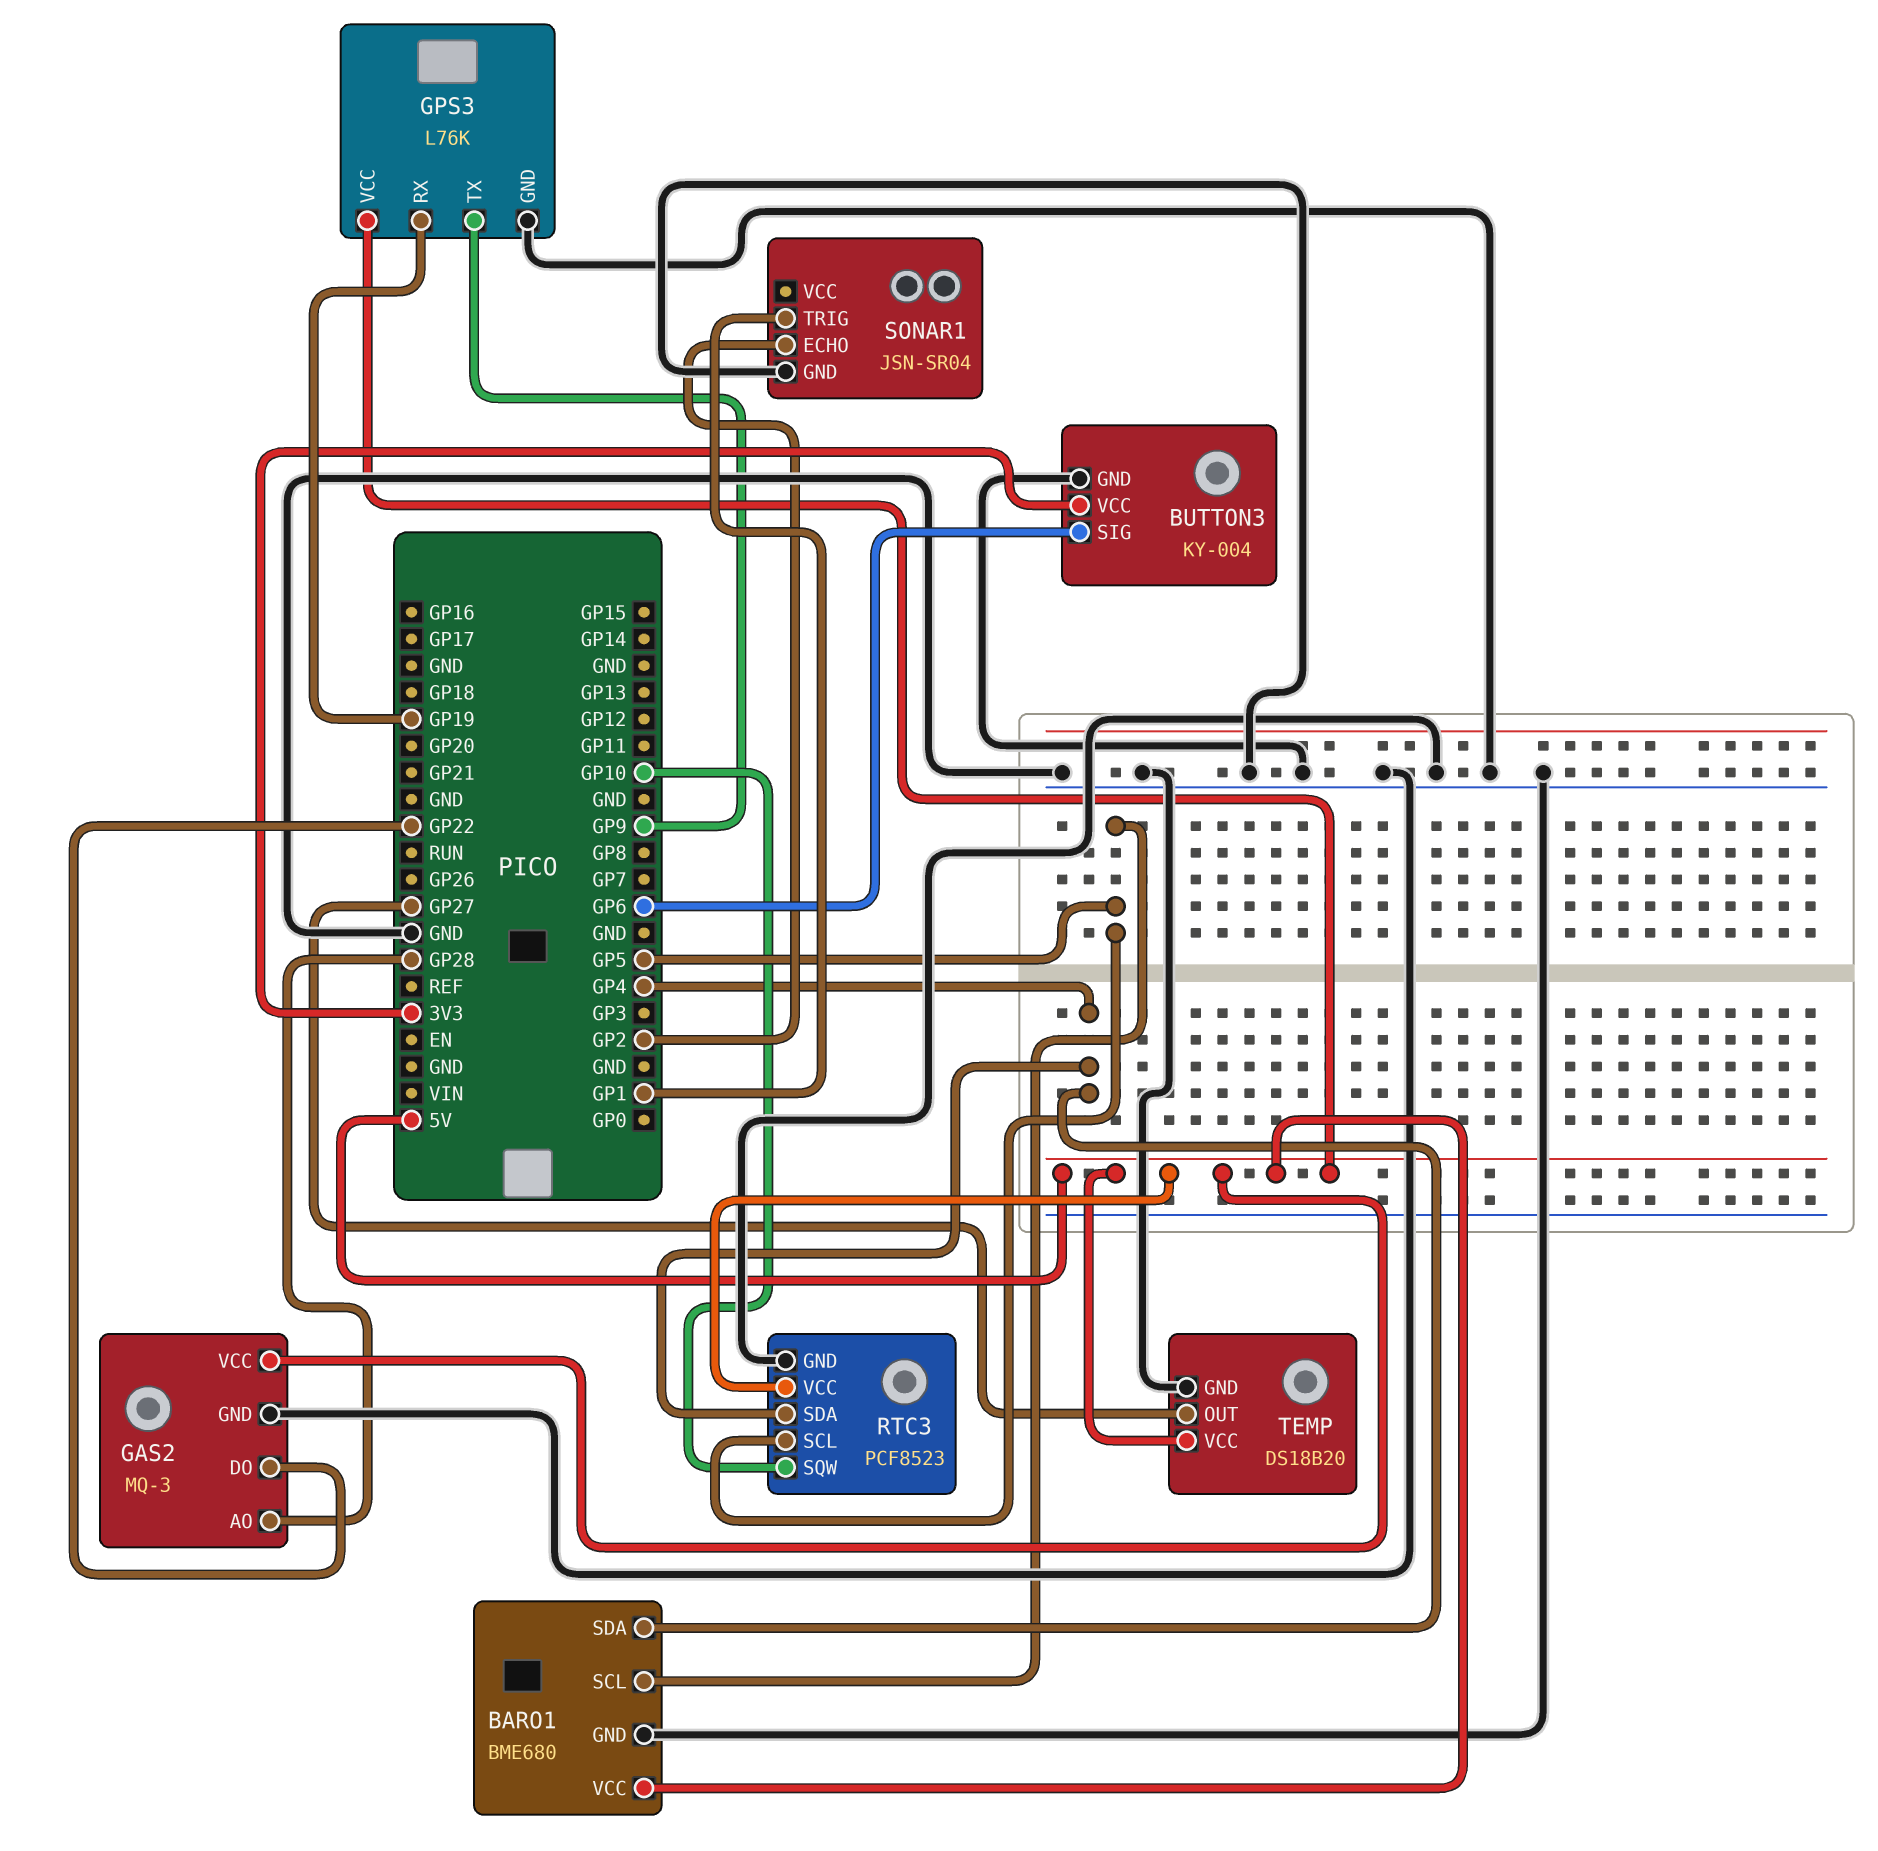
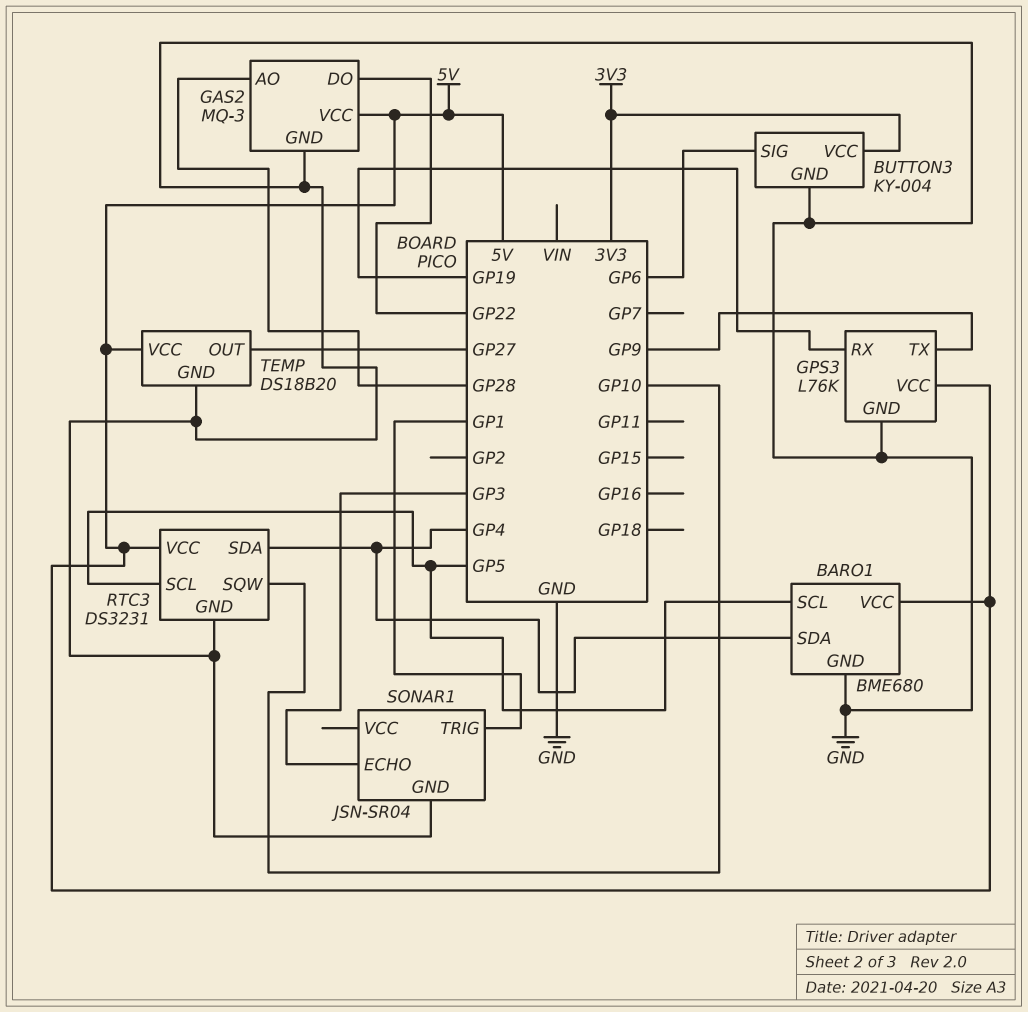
RTC3: PCF8523 -> DS3231
SONAR1 pin ECHO: GP2 -> GP3

